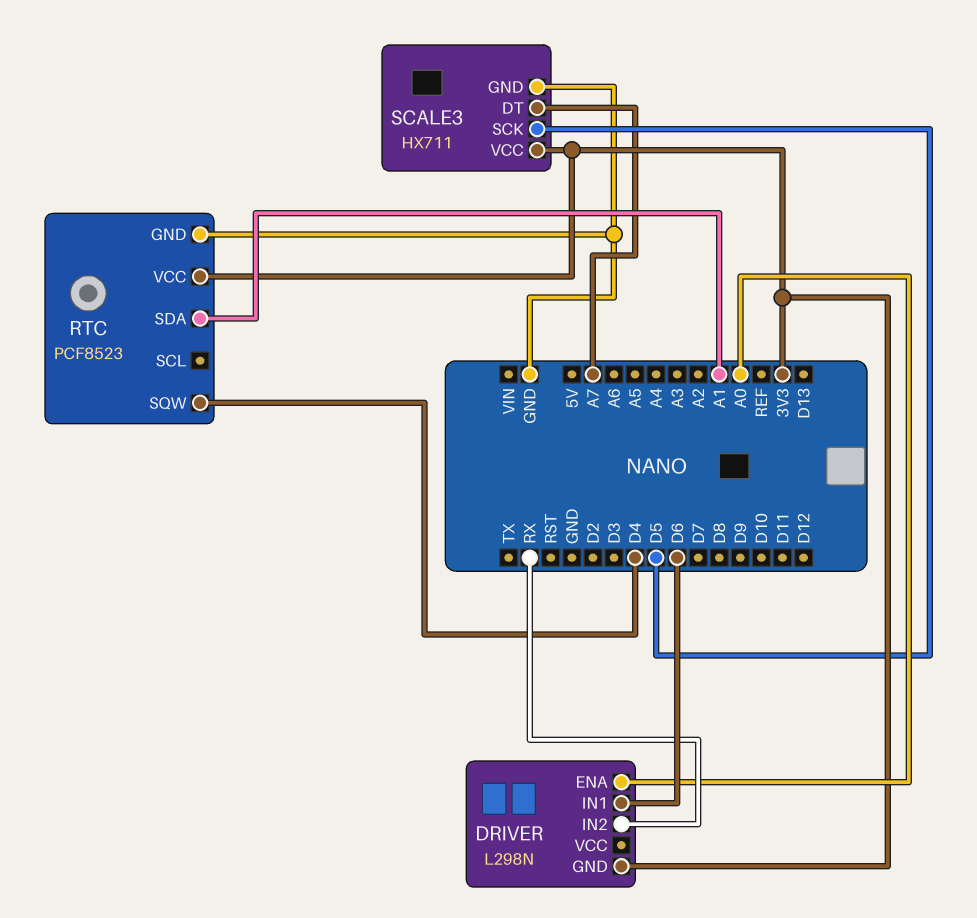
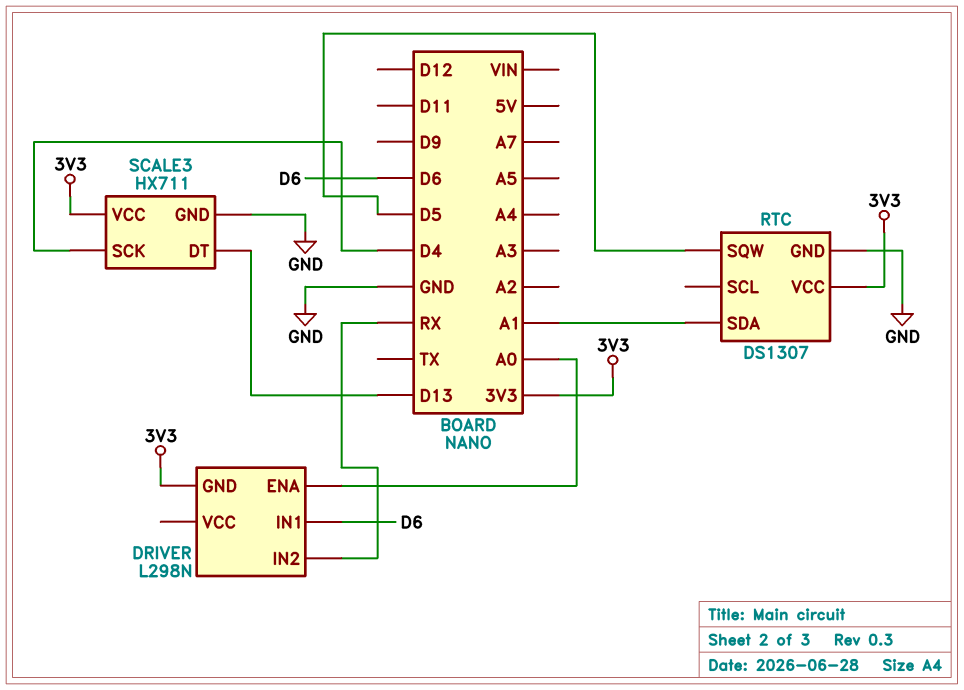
RTC: PCF8523 -> DS1307
RTC pin SQW: D4 -> D5
SCALE3 pin DT: A7 -> D13
SCALE3 pin SCK: D5 -> D4

